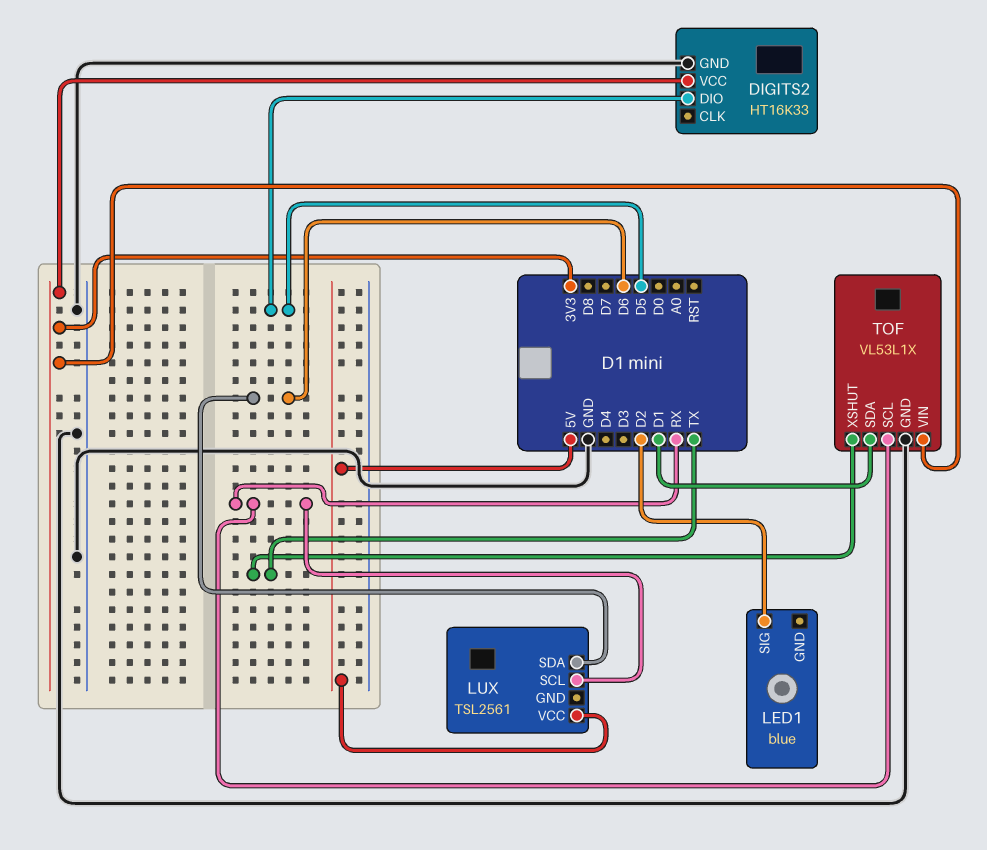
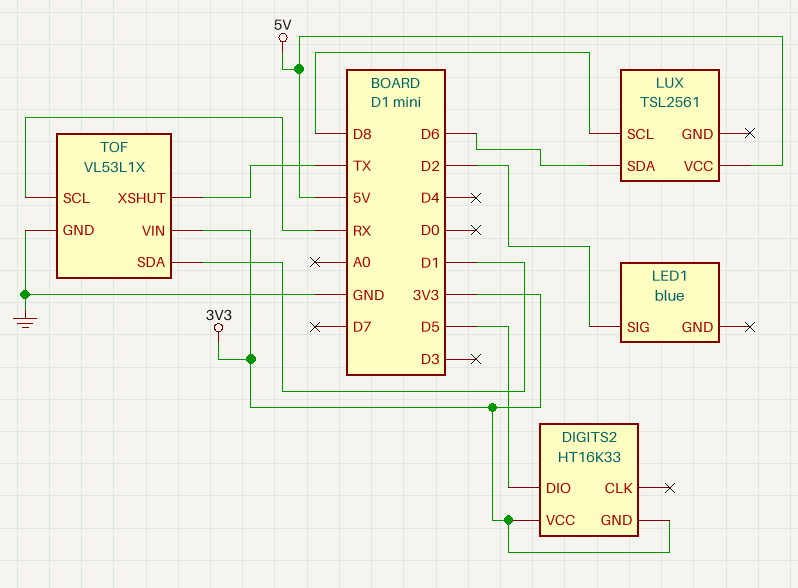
DIGITS2 pin GND: GND -> 3V3
LUX pin SCL: RX -> D8

